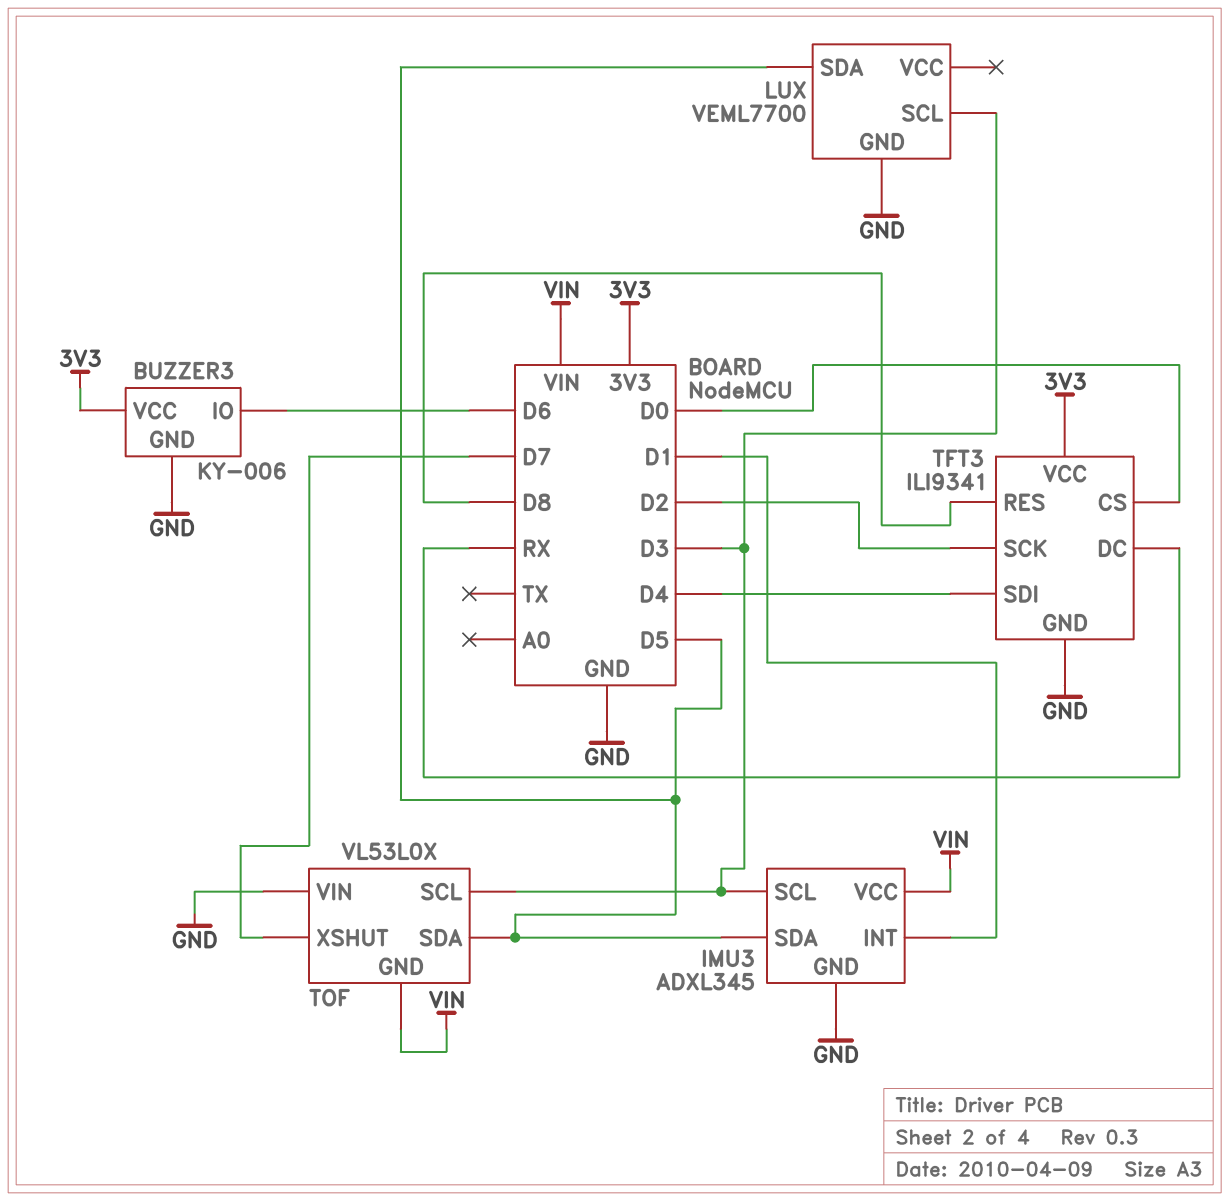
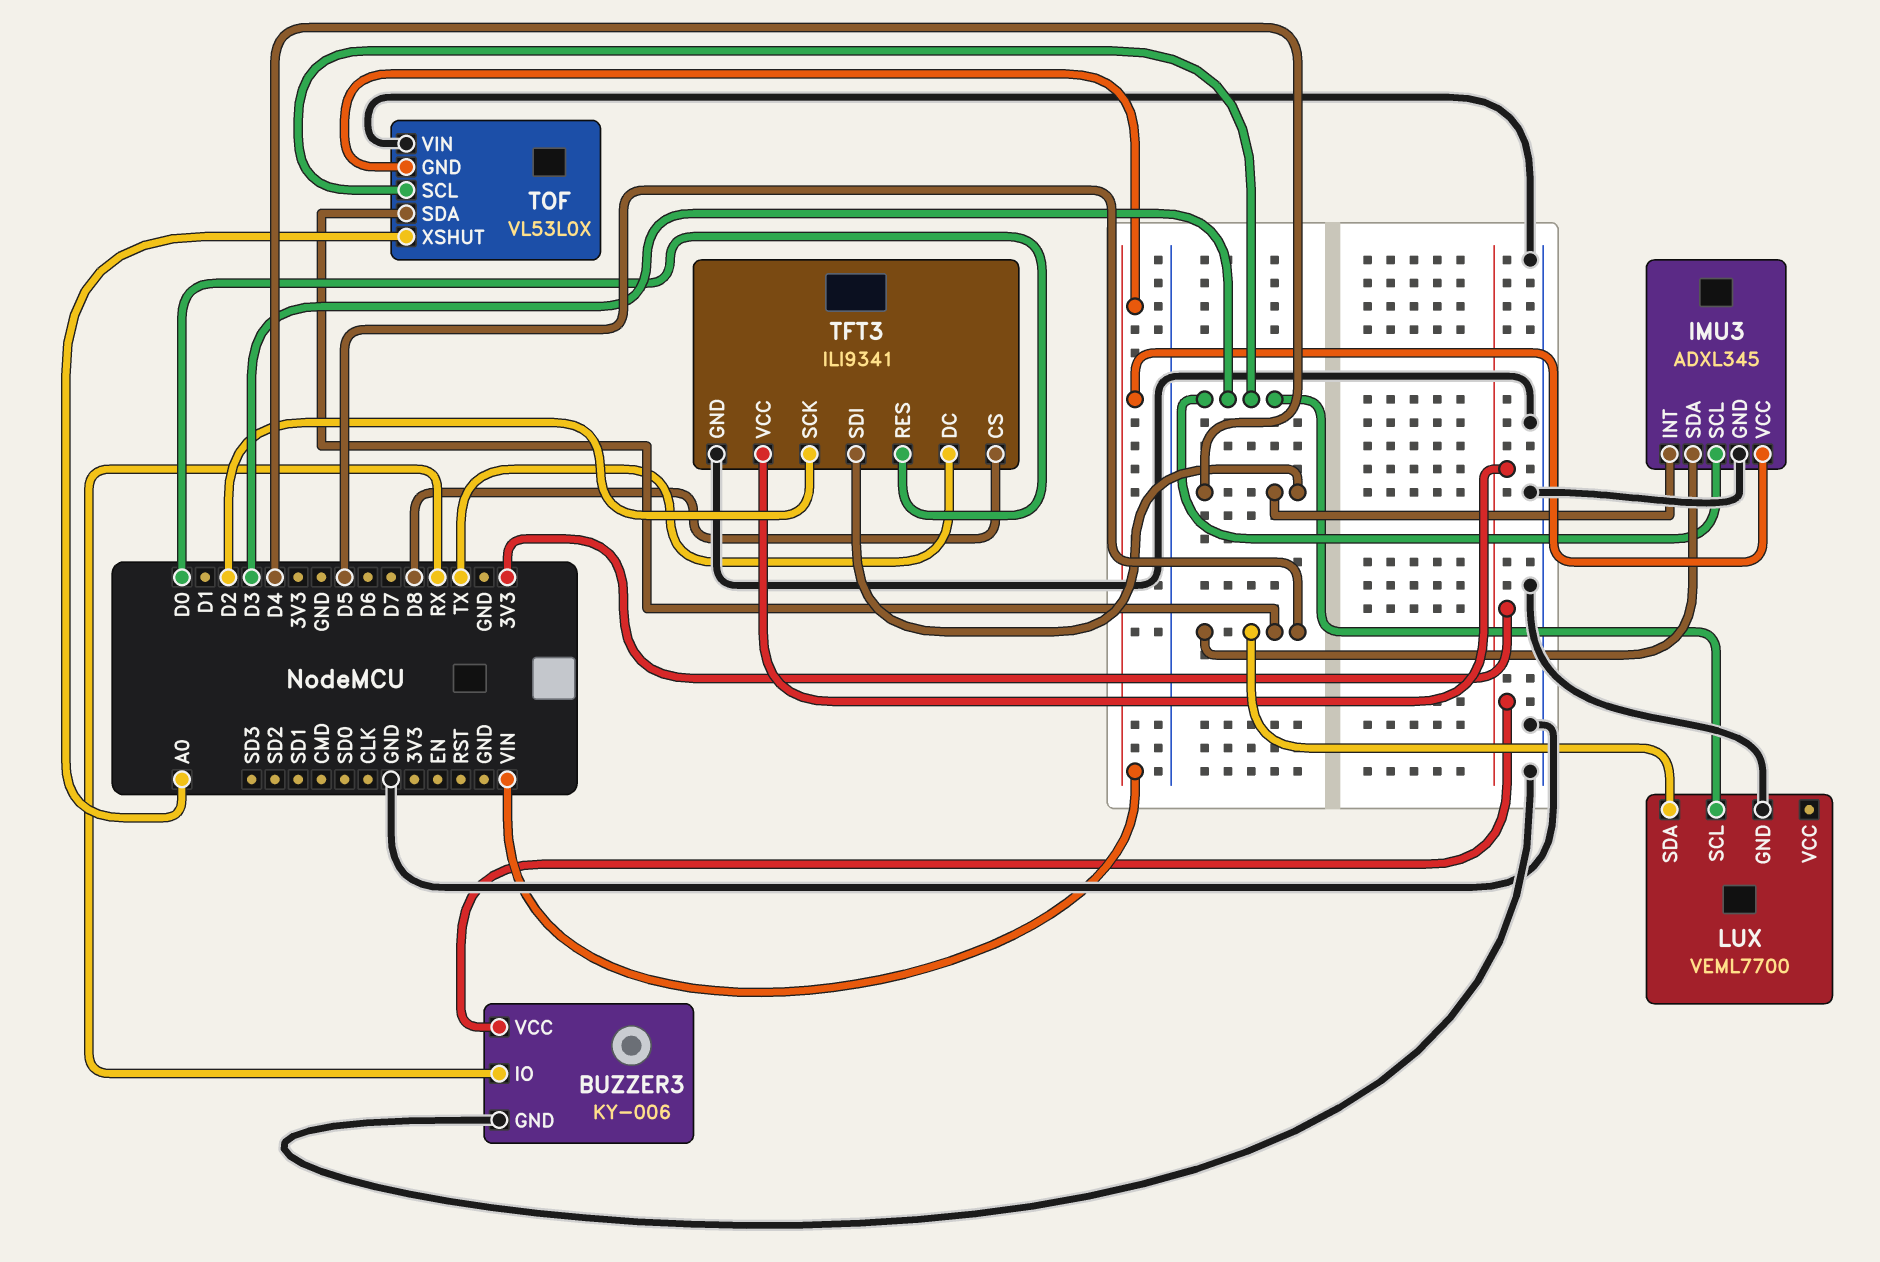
BUZZER3 pin IO: D6 -> RX
IMU3 pin INT: D1 -> D4
TFT3 pin CS: D0 -> D8
TFT3 pin DC: RX -> TX
TFT3 pin RES: D8 -> D0
TOF pin XSHUT: D7 -> A0

